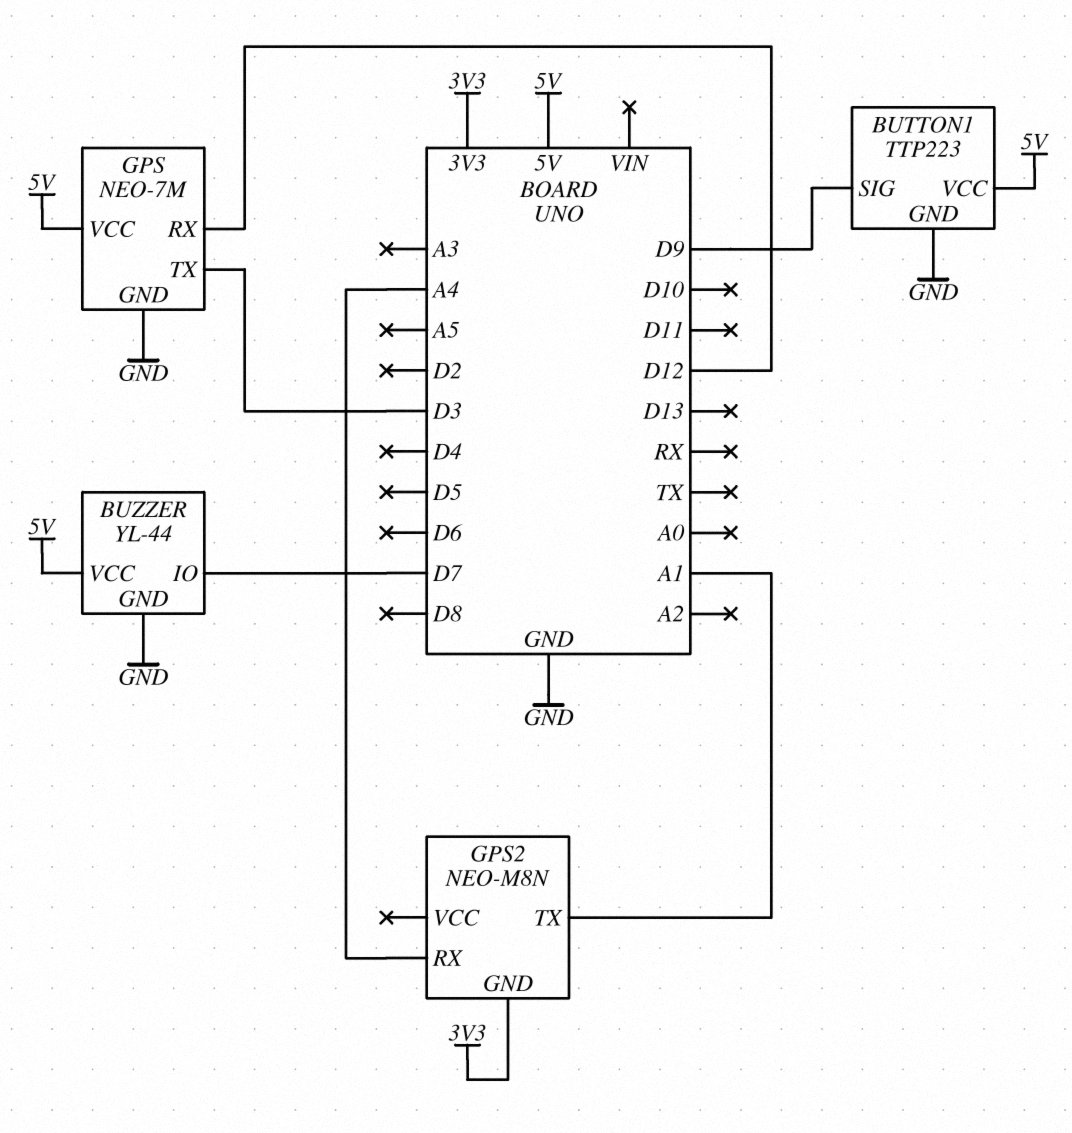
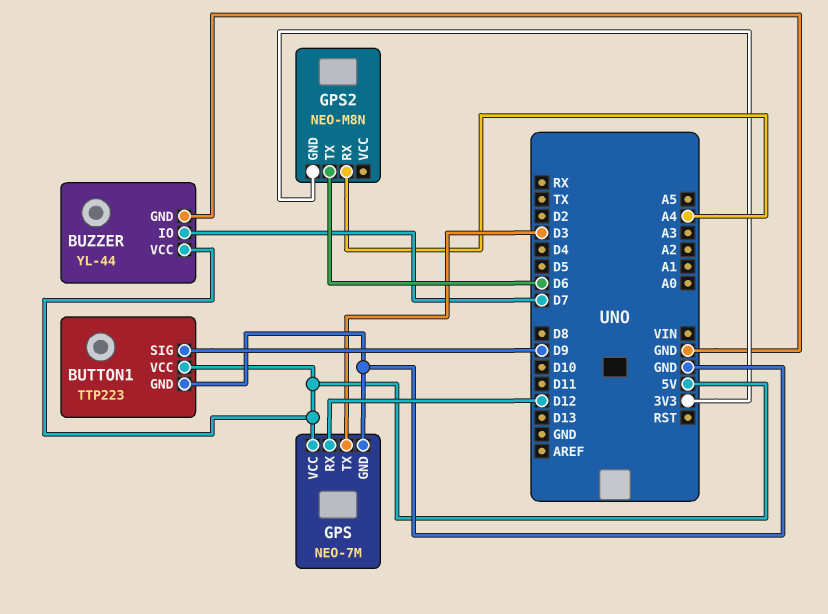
GPS2 pin TX: A1 -> D6

